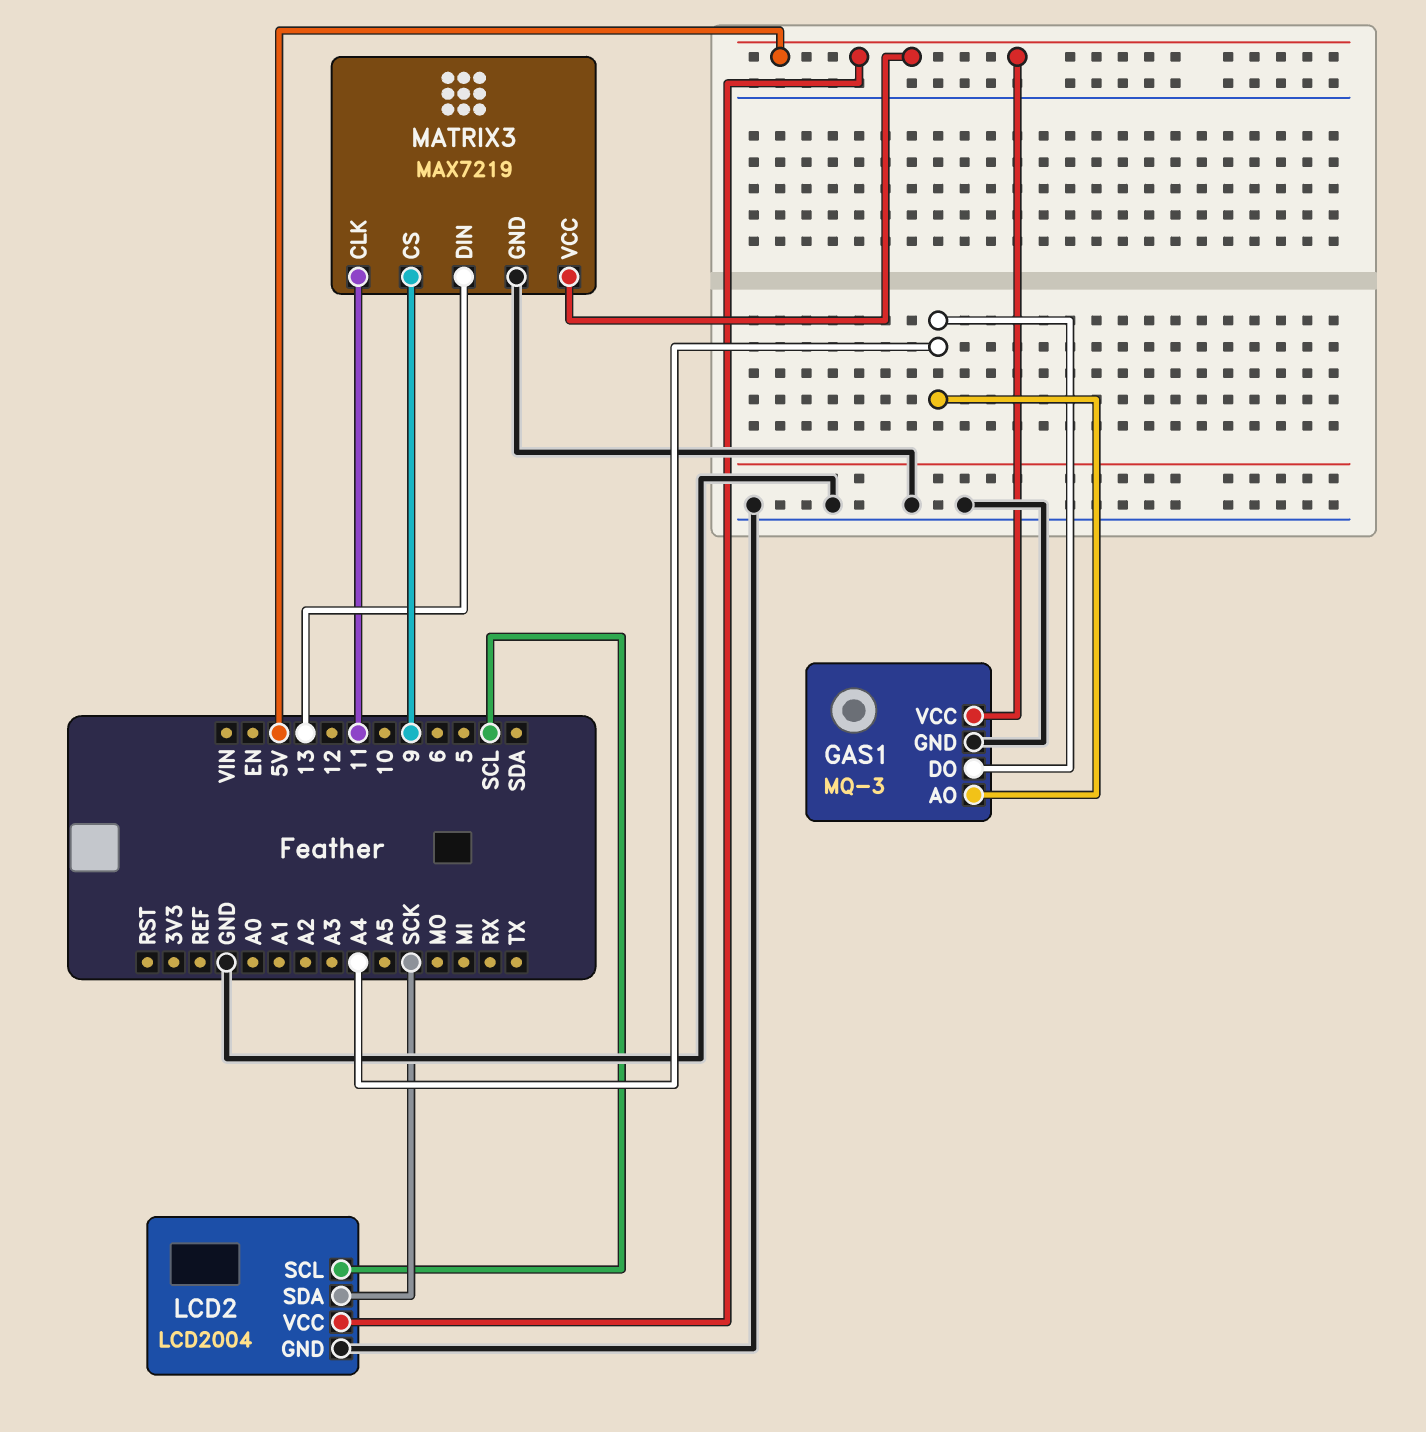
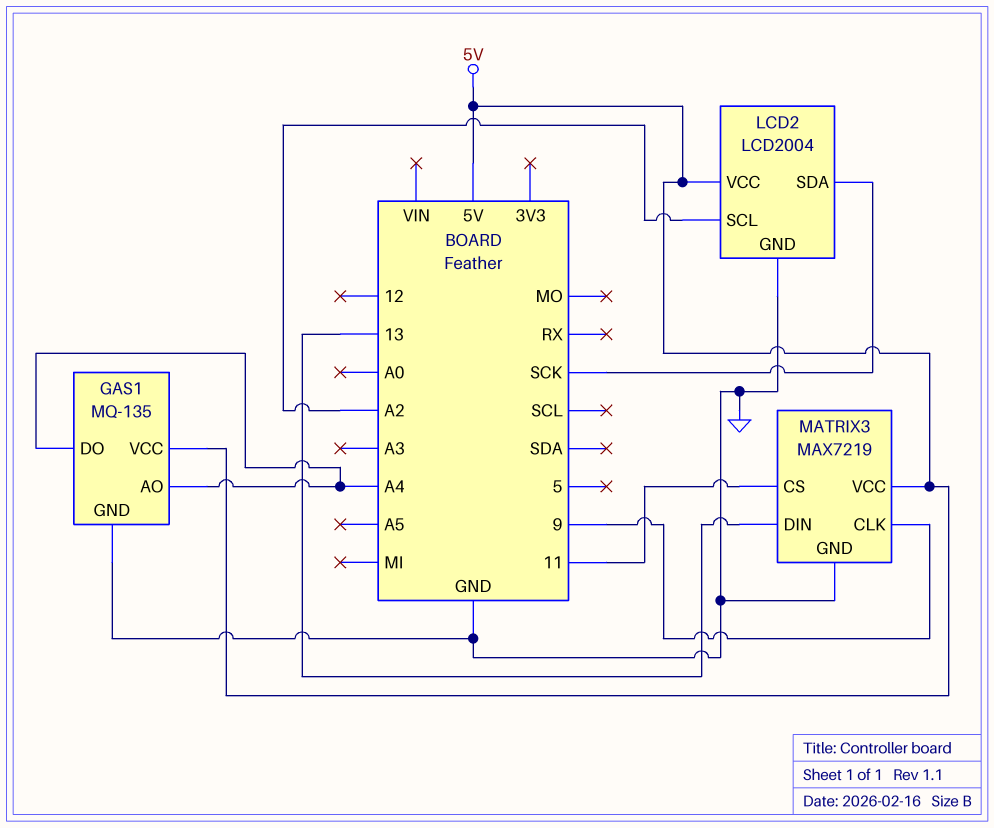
GAS1: MQ-3 -> MQ-135
LCD2 pin SCL: SCL -> A2
MATRIX3 pin CLK: 11 -> 9
MATRIX3 pin CS: 9 -> 11

